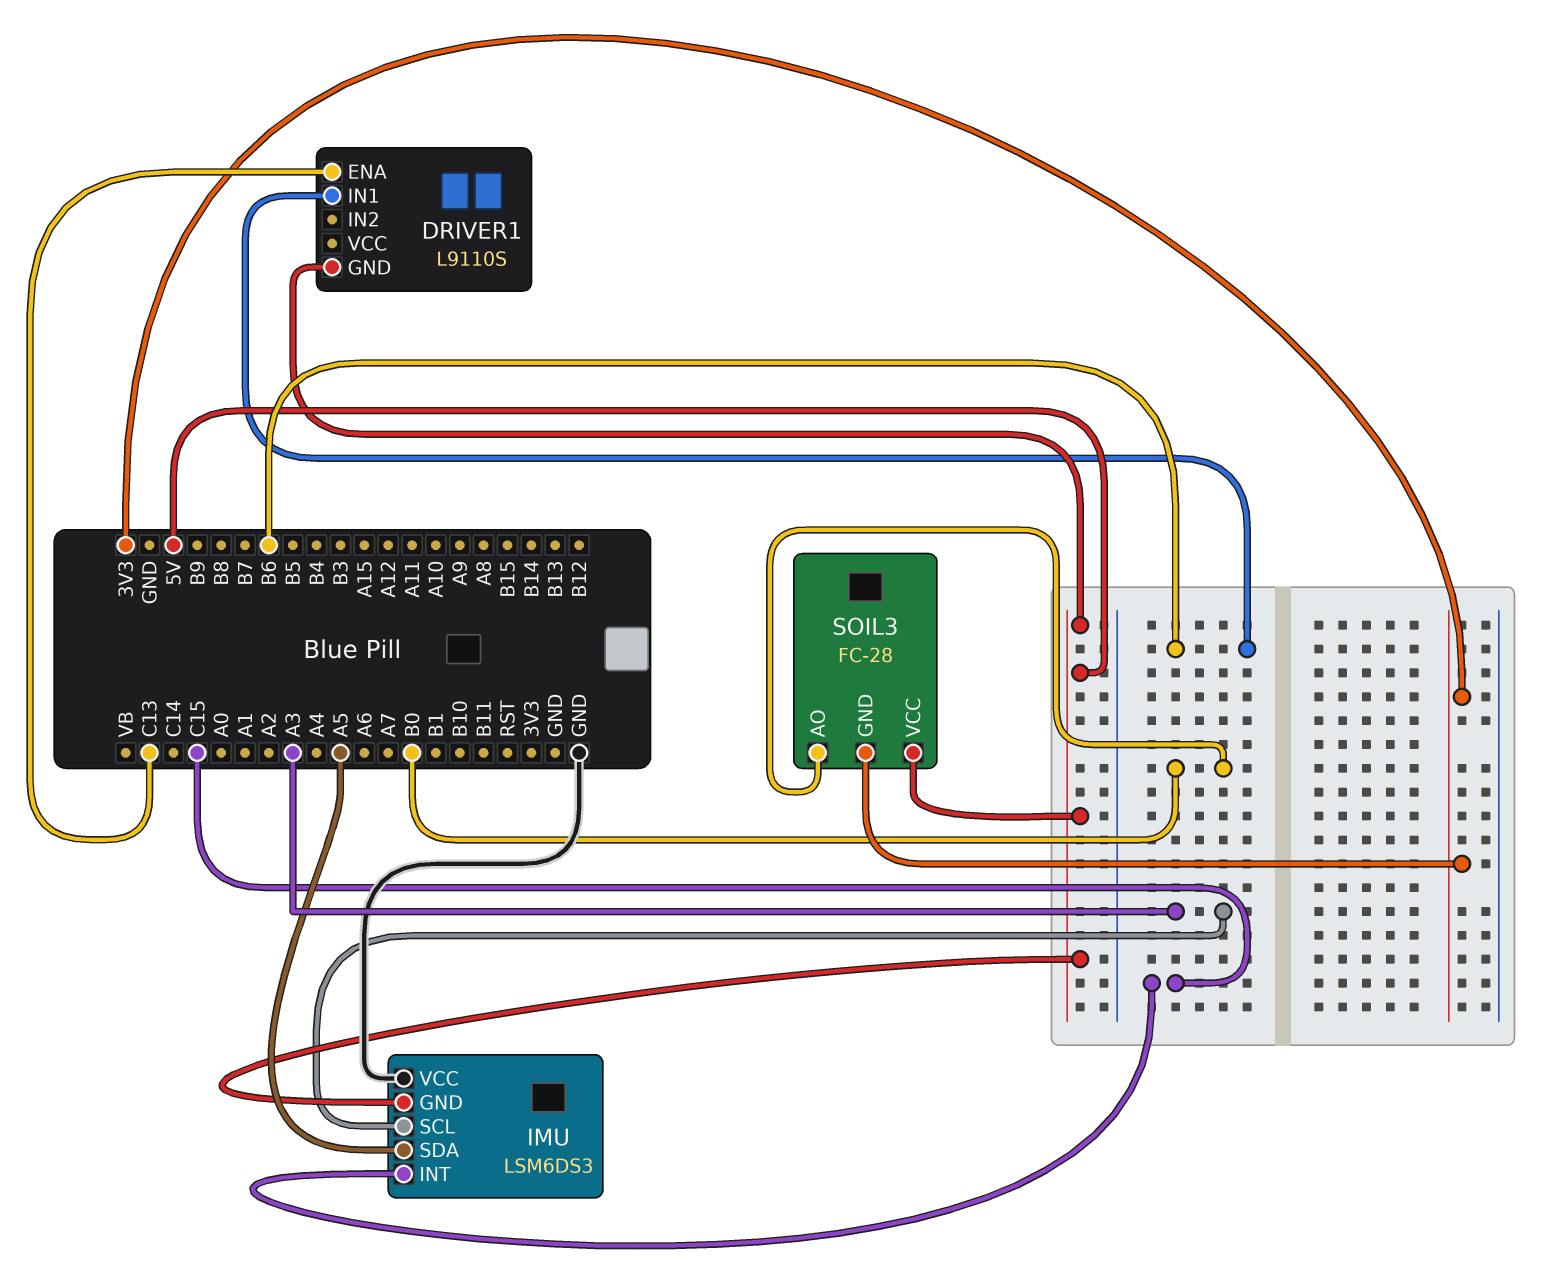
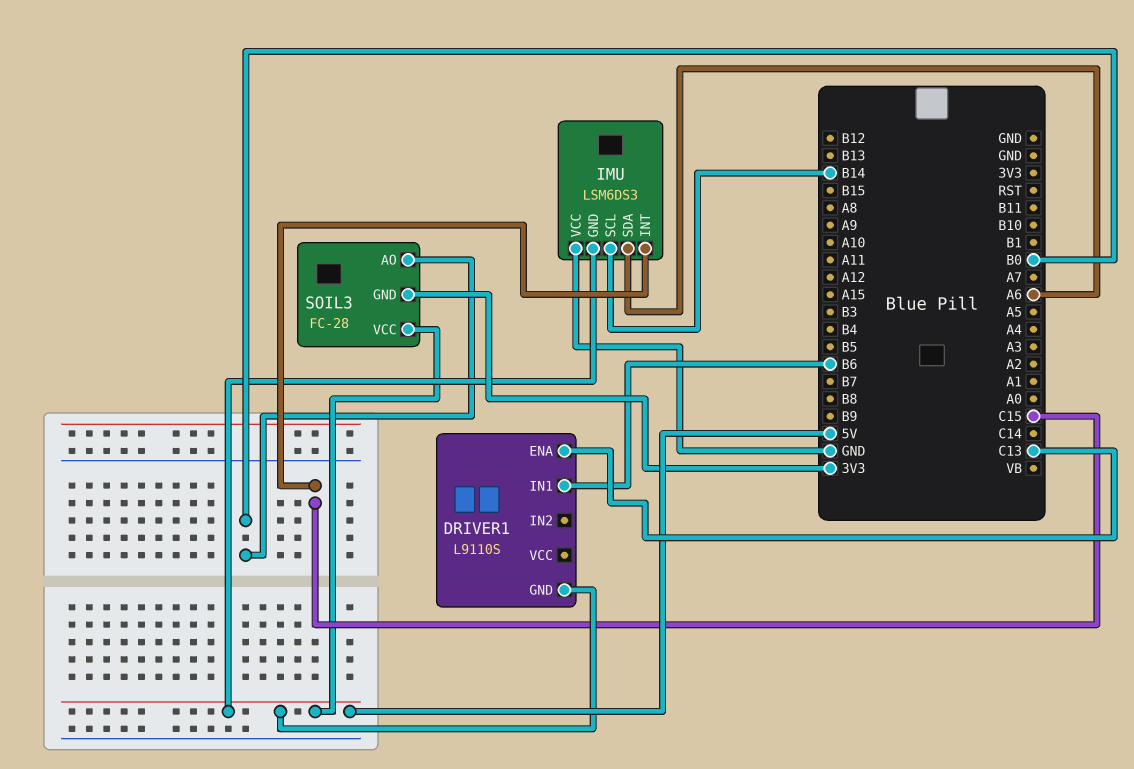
IMU pin SCL: A3 -> B14
IMU pin SDA: A5 -> A6

